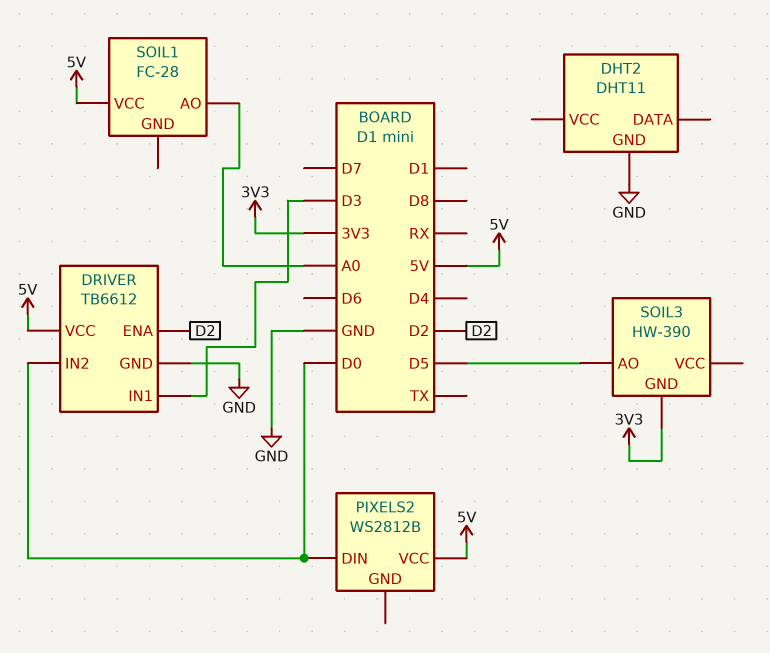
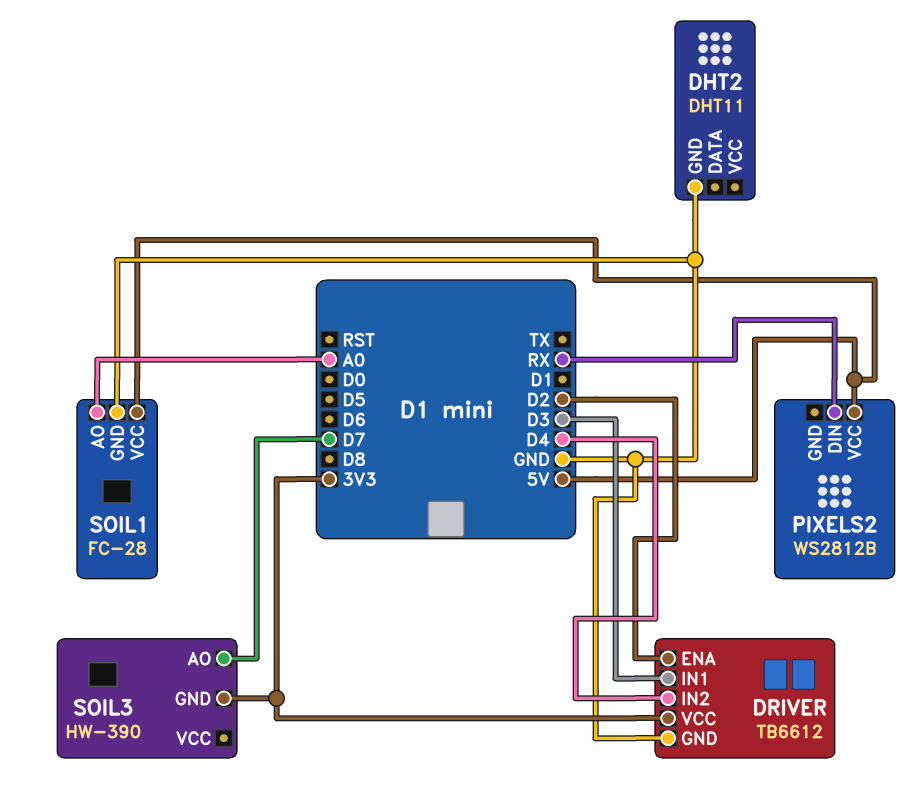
DRIVER pin IN2: D0 -> D4
DRIVER pin VCC: 5V -> 3V3
PIXELS2 pin DIN: D0 -> RX
SOIL1 pin GND: none -> GND
SOIL3 pin AO: D5 -> D7

